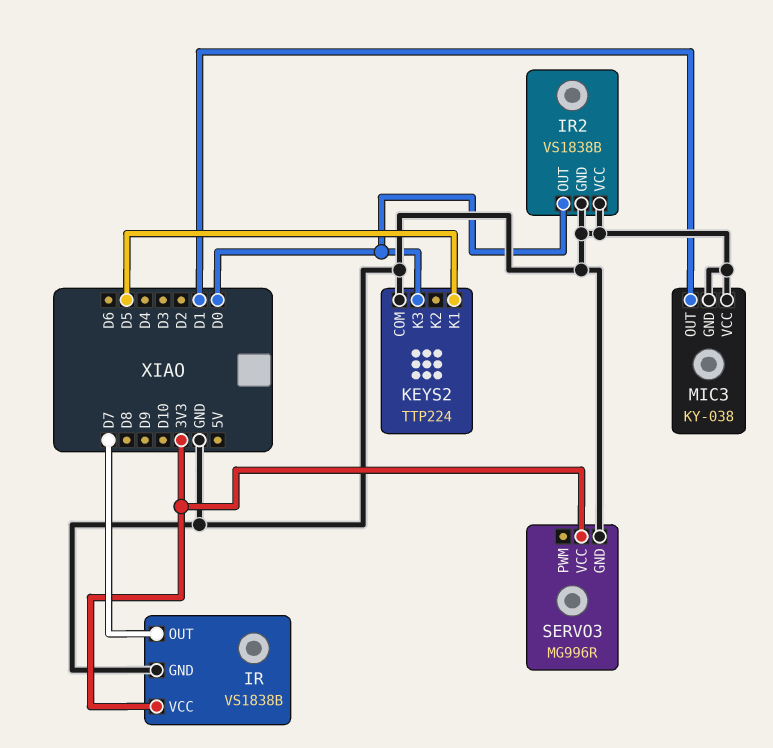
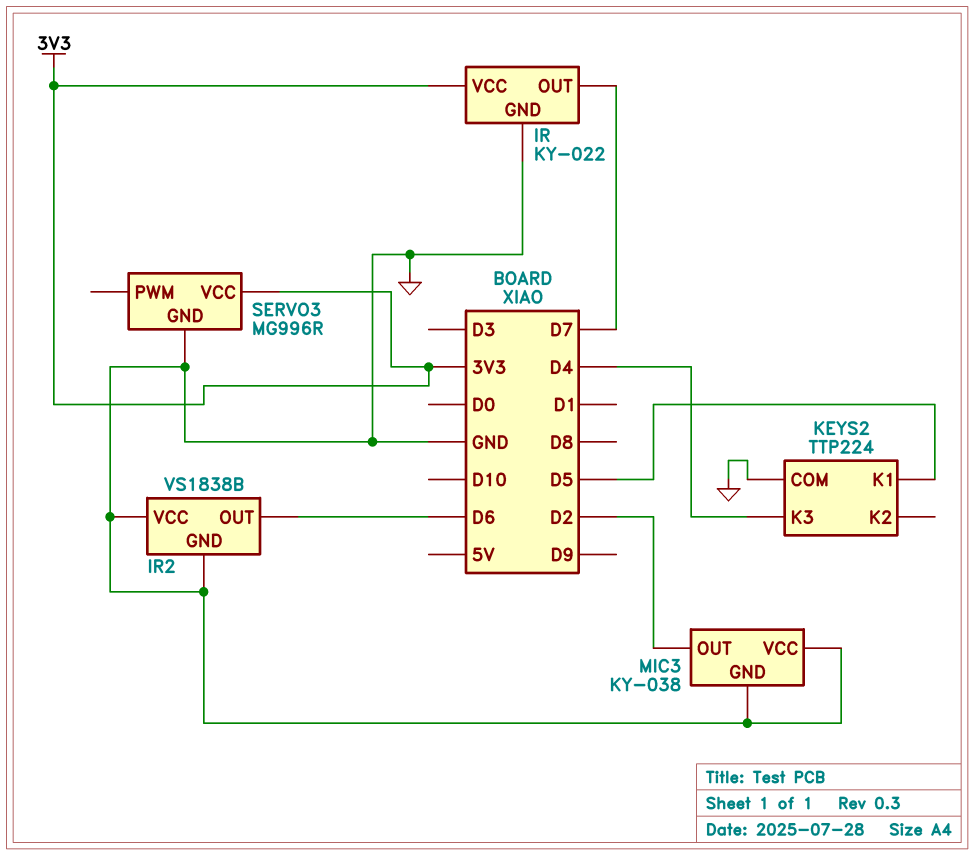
IR: VS1838B -> KY-022
IR2 pin OUT: D0 -> D6
KEYS2 pin K3: D0 -> D4
MIC3 pin OUT: D1 -> D2

